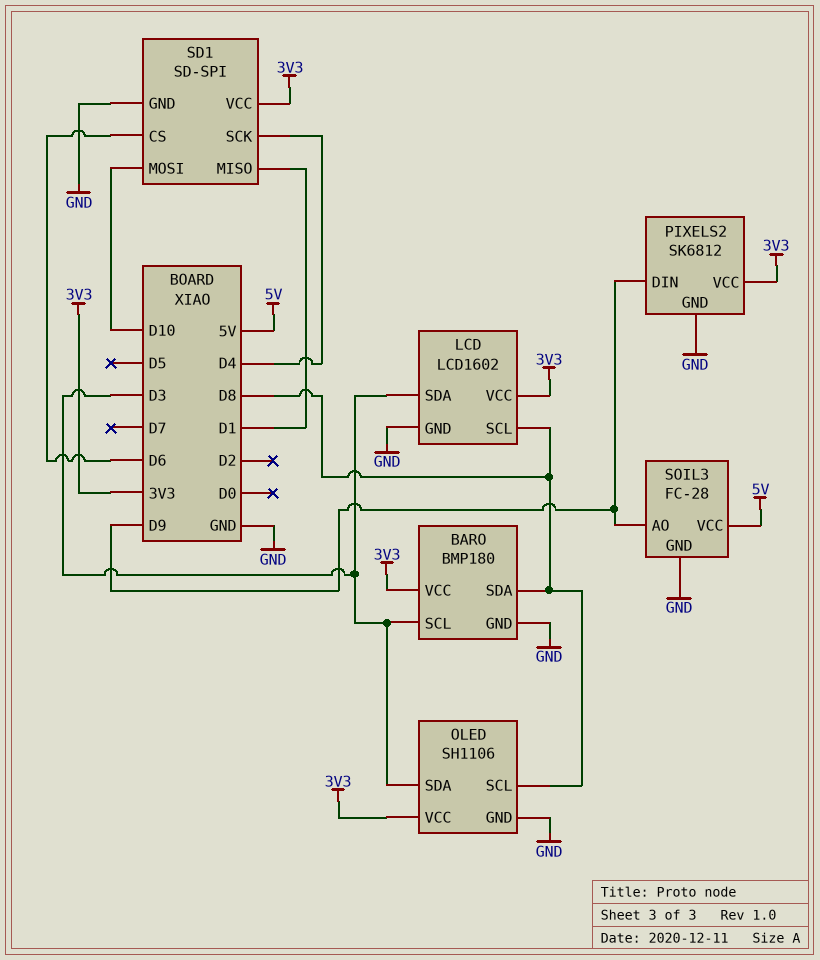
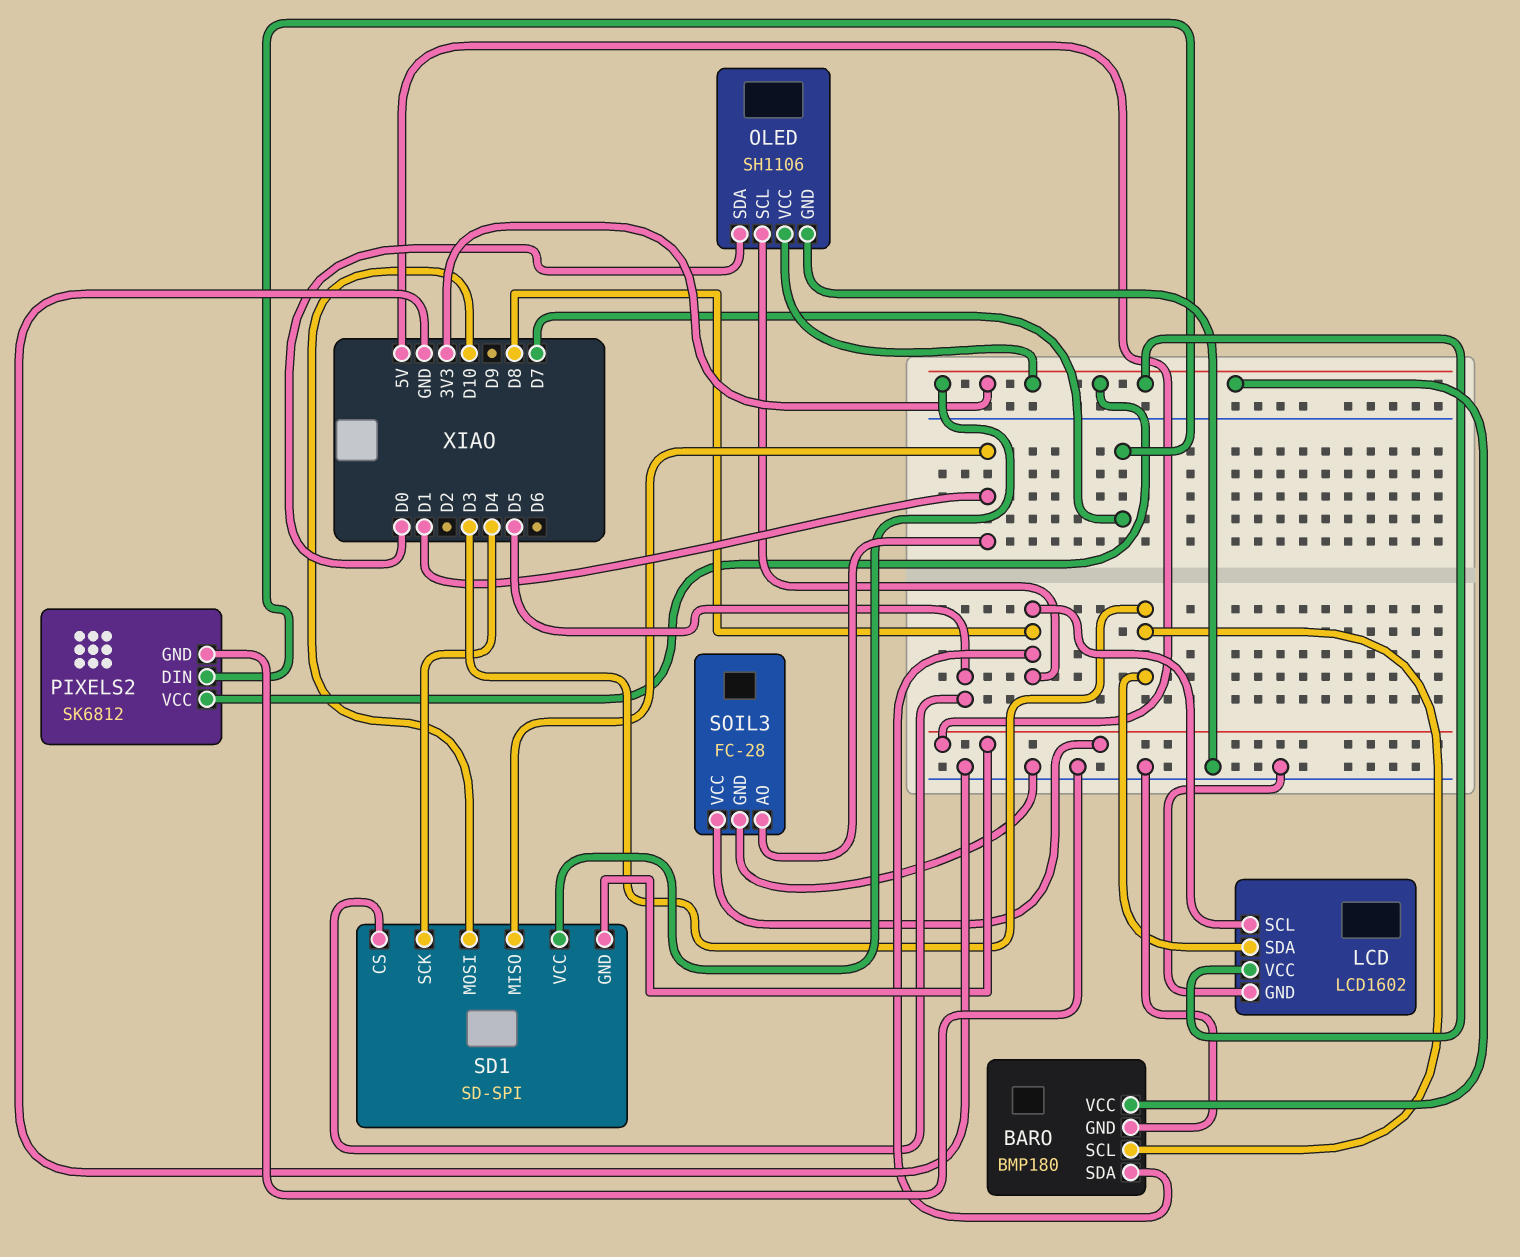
OLED pin SDA: D3 -> D0
PIXELS2 pin DIN: D9 -> D7
SD1 pin CS: D6 -> D5
SD1 pin GND: GND -> 5V
SOIL3 pin AO: D9 -> D1

